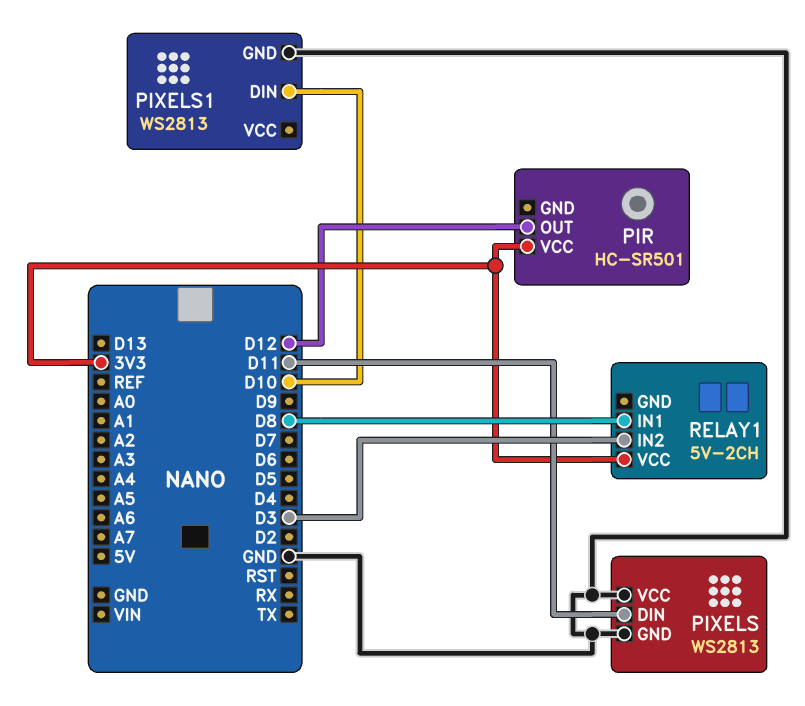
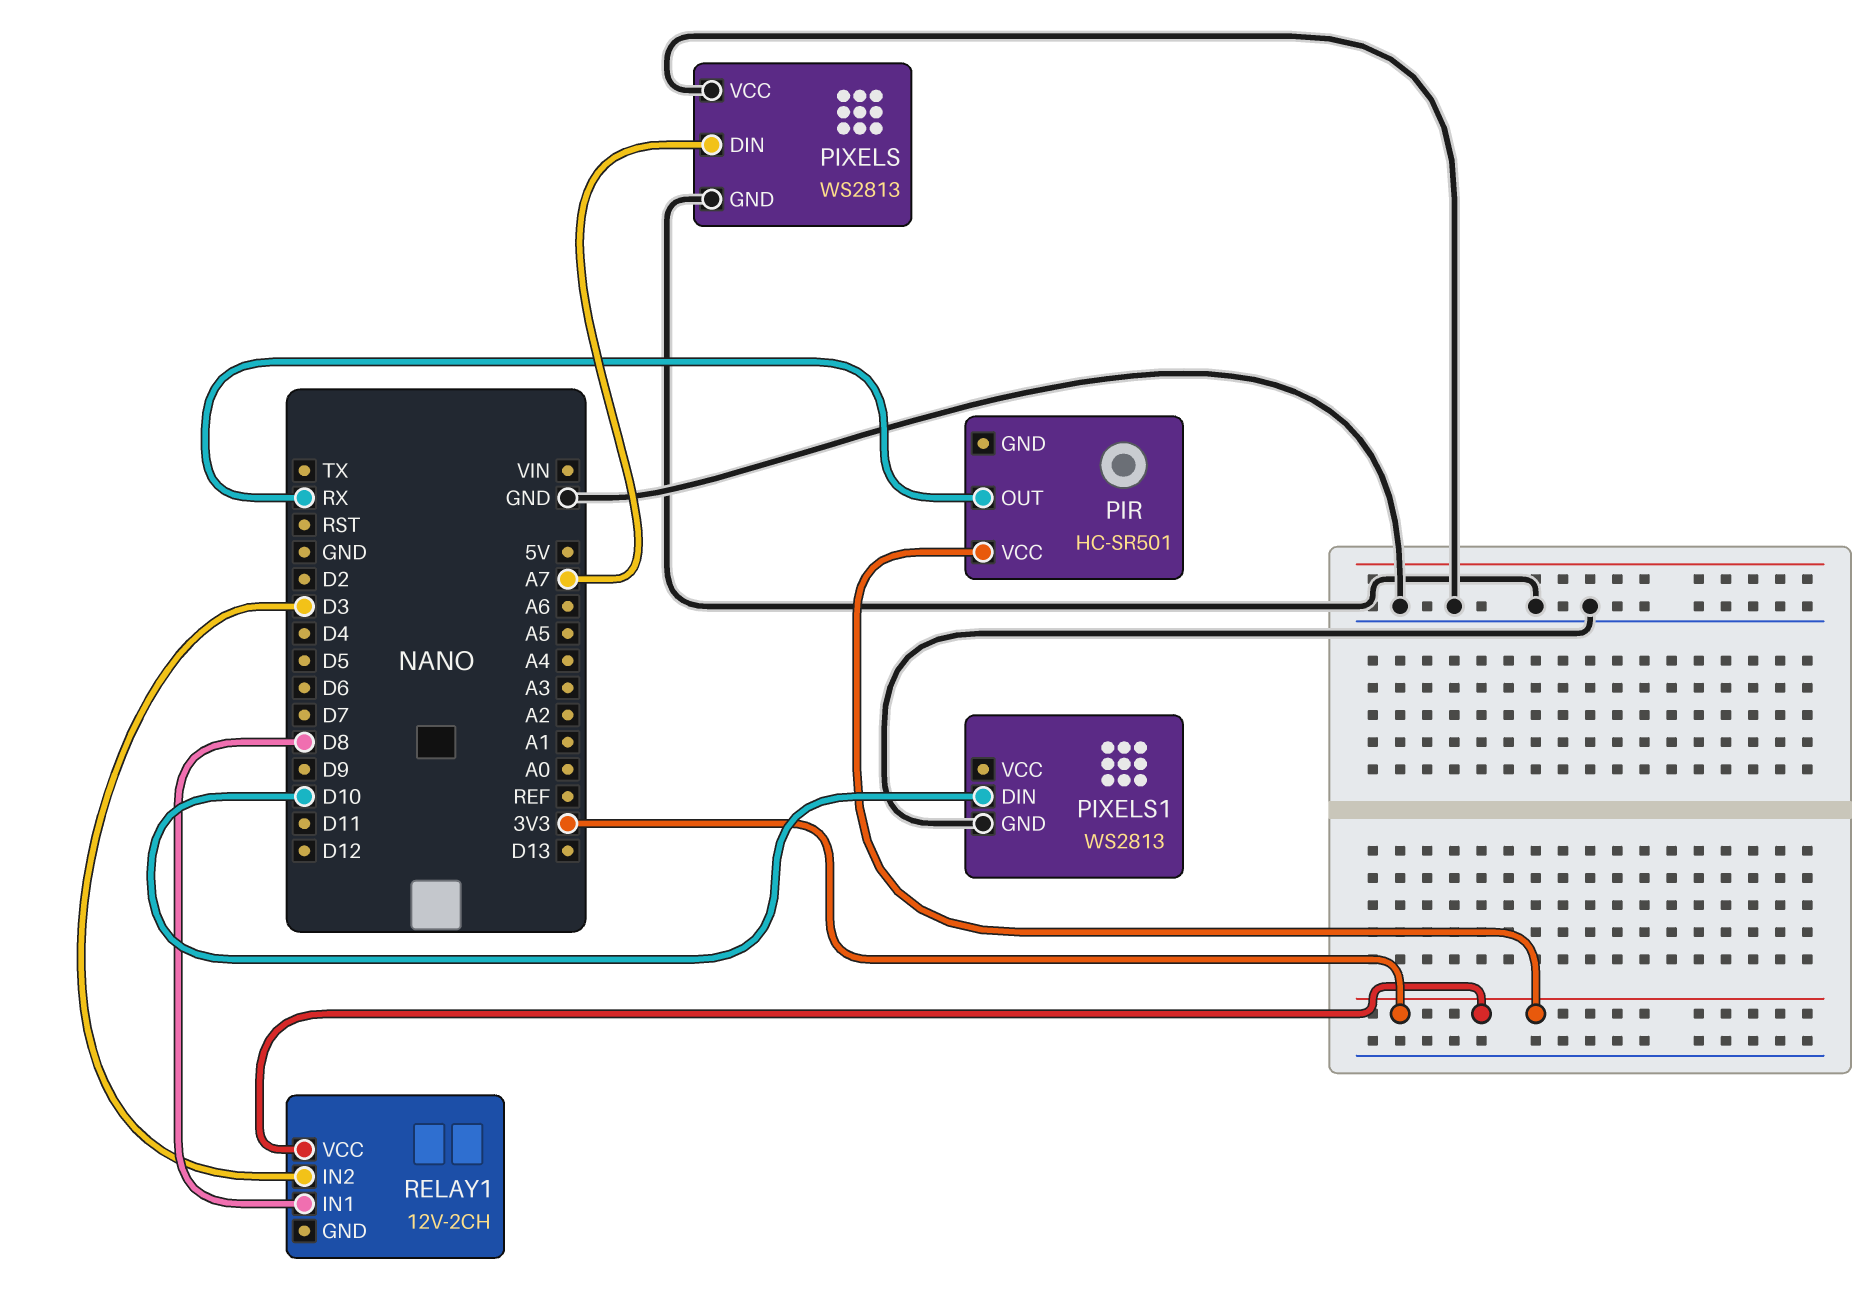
PIR pin OUT: D12 -> RX
PIXELS pin DIN: D11 -> A7
RELAY1: 5V-2CH -> 12V-2CH

